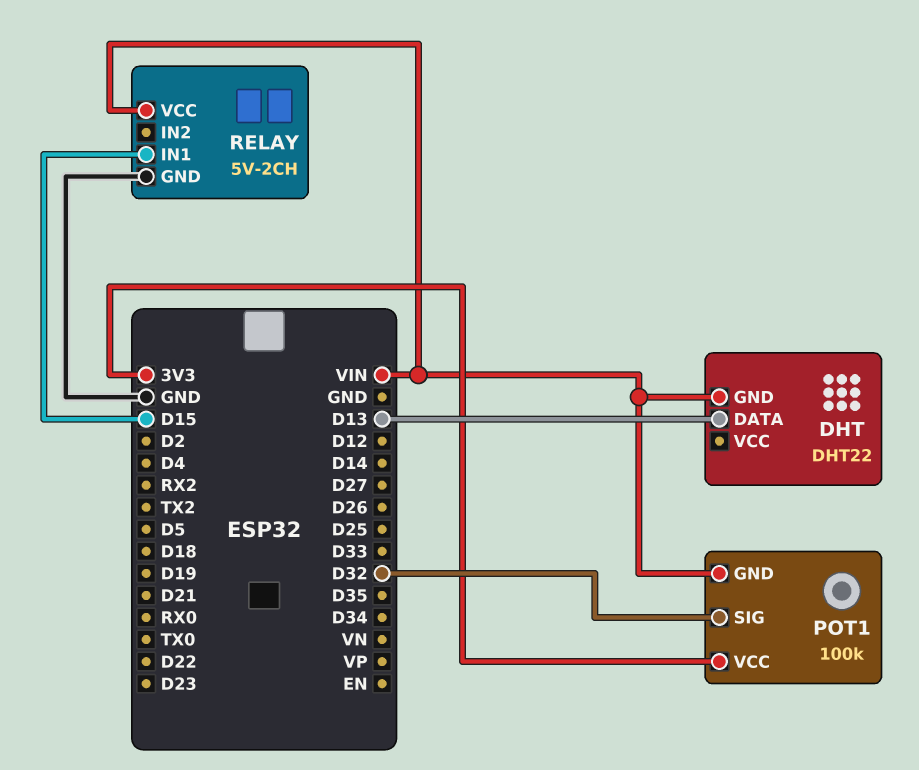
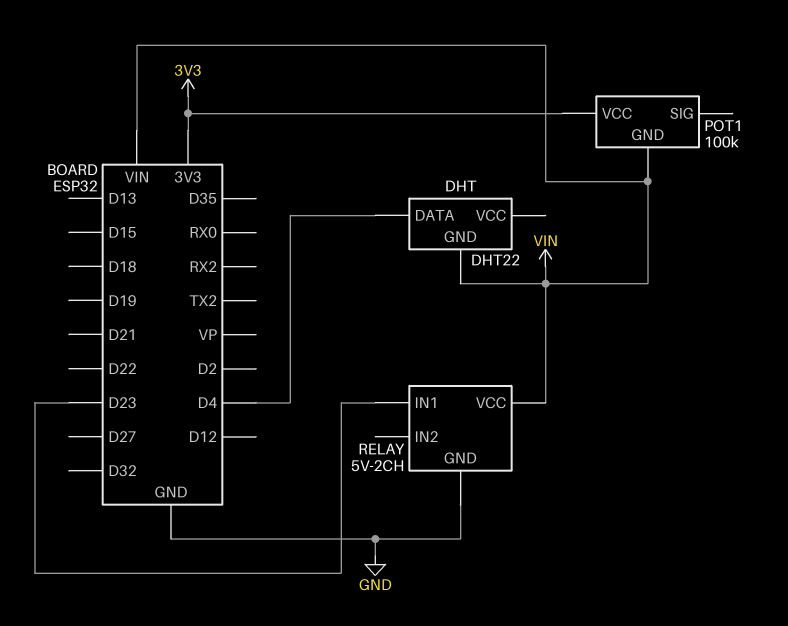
DHT pin DATA: D13 -> D4
POT1 pin SIG: D32 -> none
RELAY pin IN1: D15 -> D23

